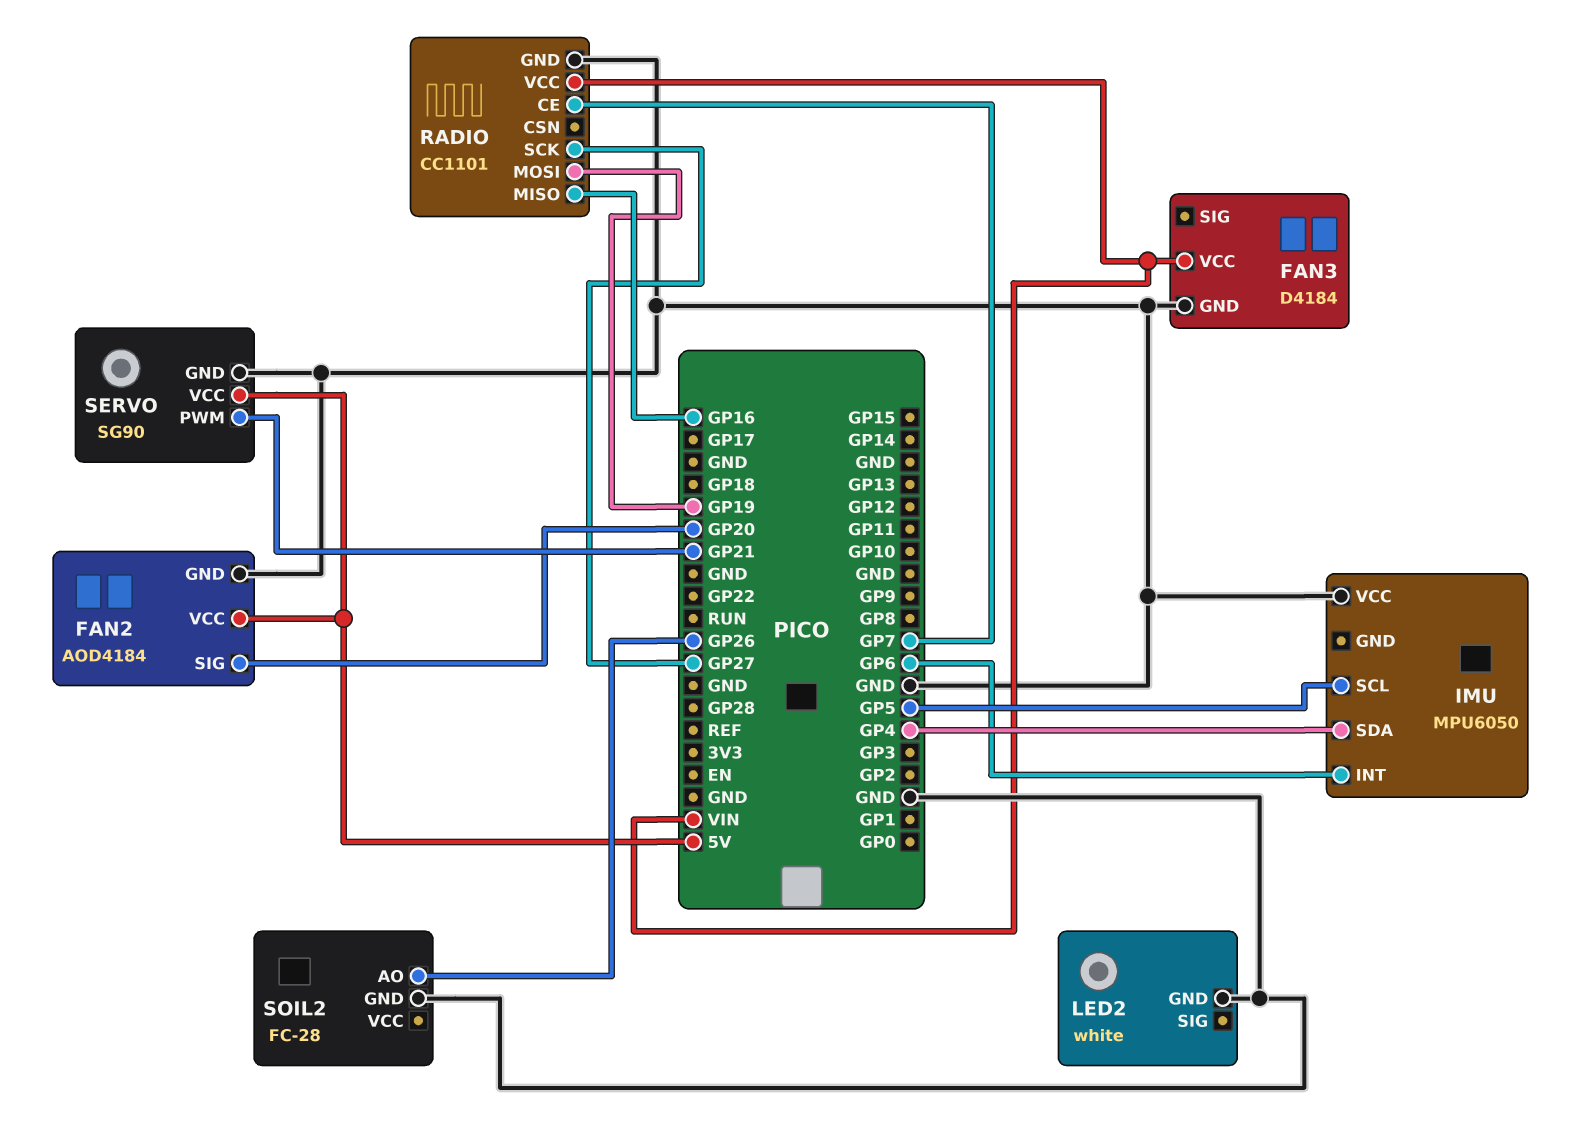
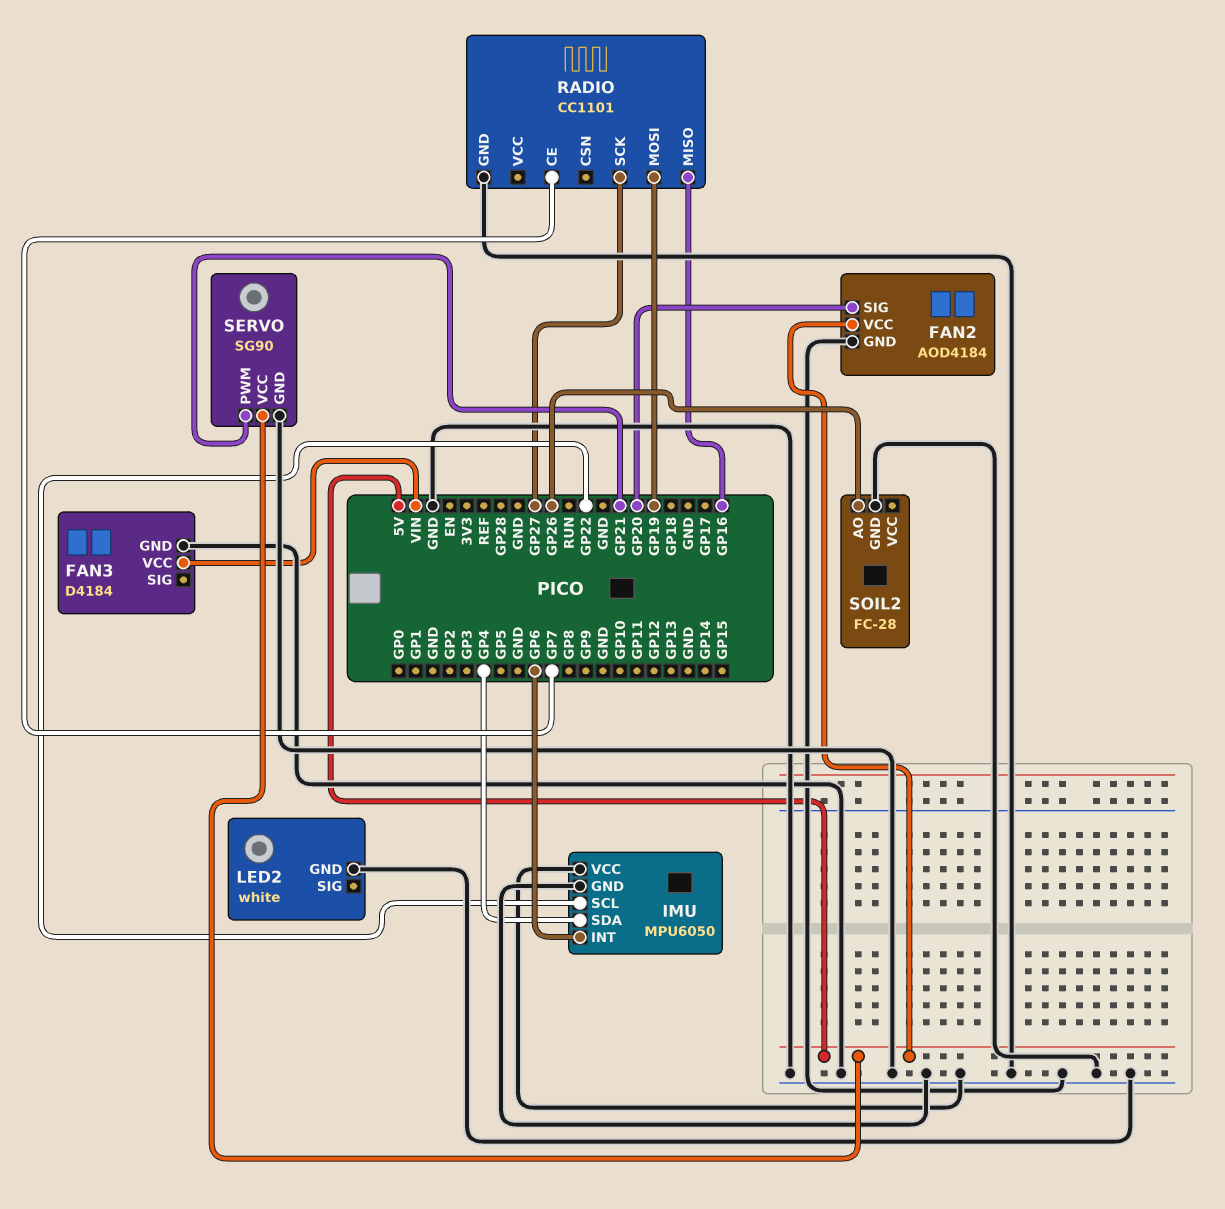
IMU pin GND: none -> GND
IMU pin SCL: GP5 -> GP22
RADIO pin VCC: VIN -> none

